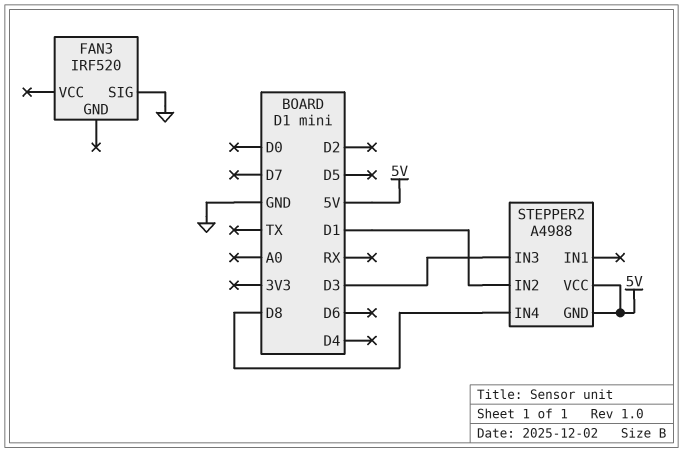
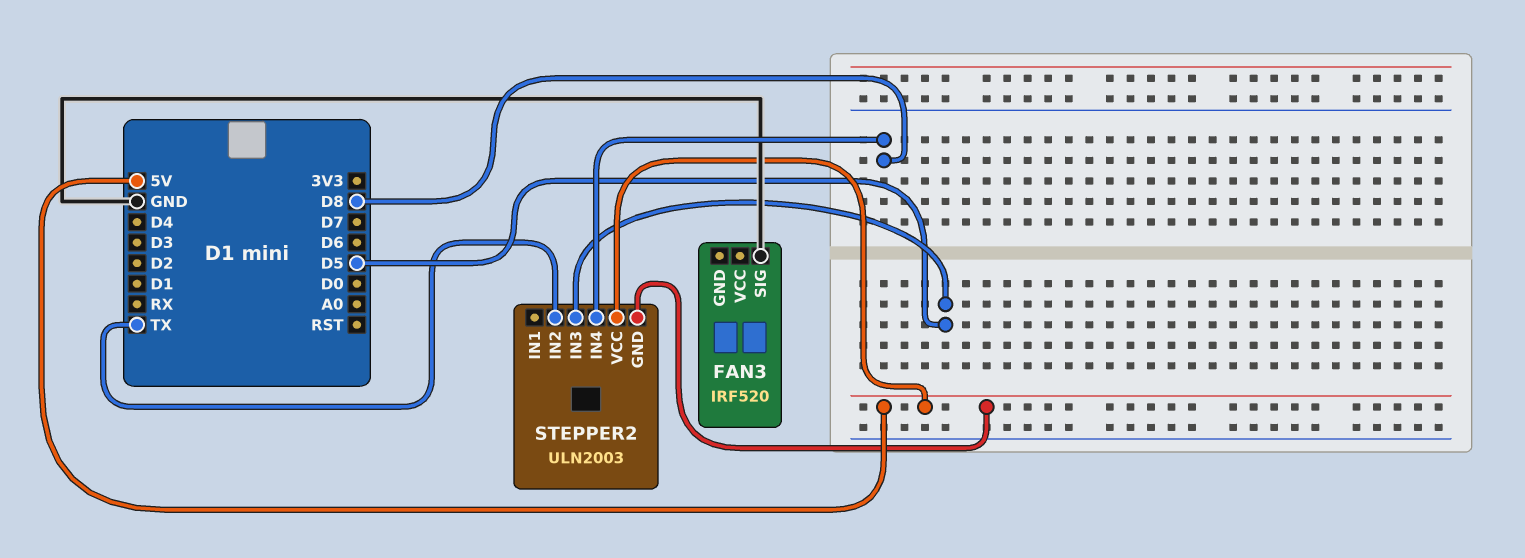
STEPPER2: A4988 -> ULN2003
STEPPER2 pin IN2: D1 -> TX
STEPPER2 pin IN3: D3 -> D5

